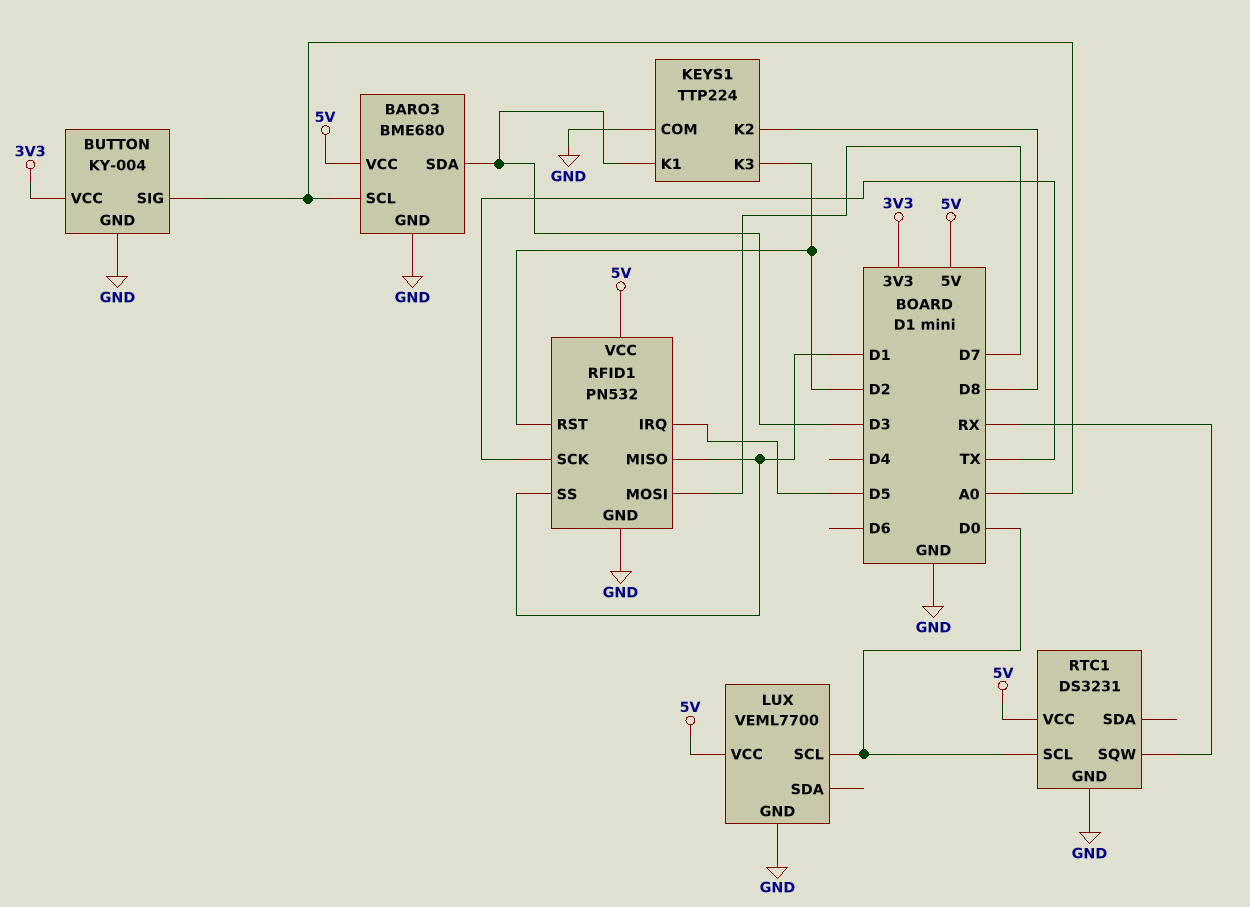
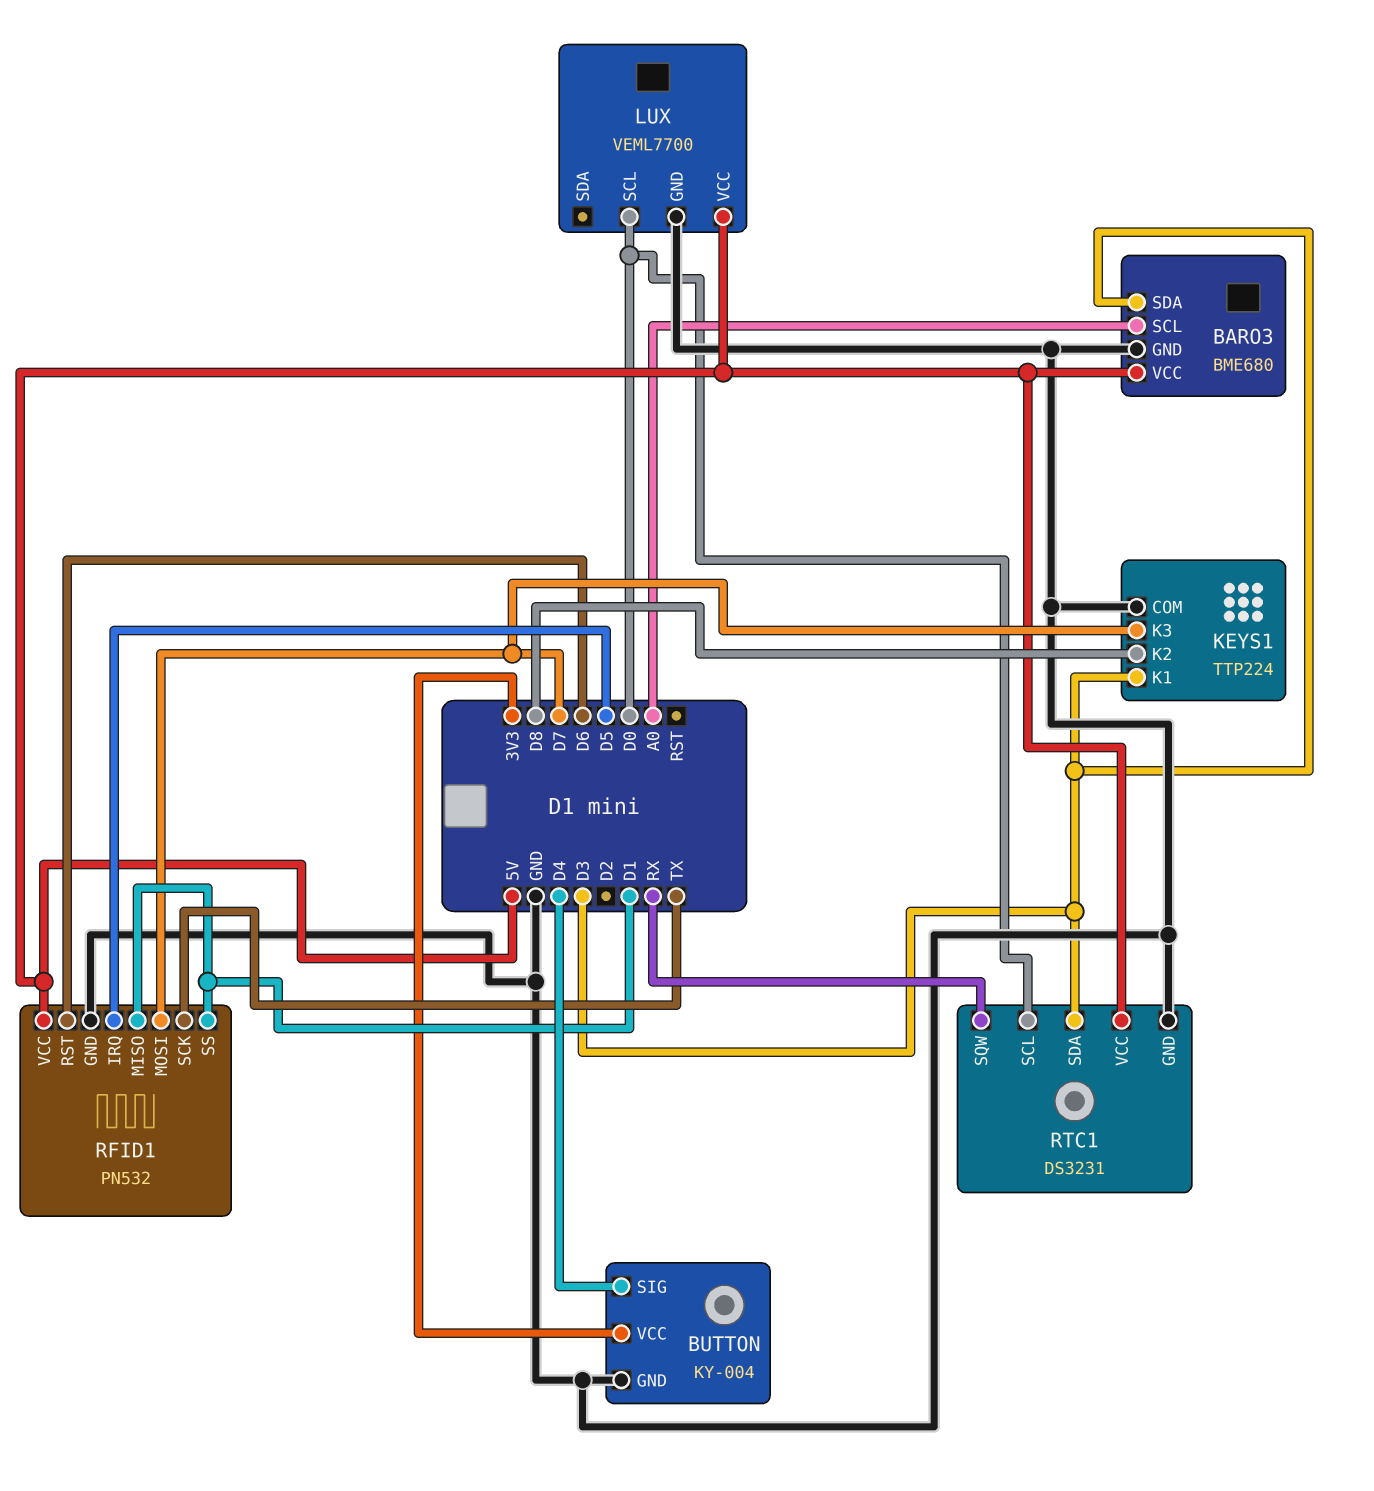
BUTTON pin SIG: A0 -> D4
KEYS1 pin K3: D2 -> D7
RFID1 pin RST: D2 -> D6
RTC1 pin SDA: none -> D3

